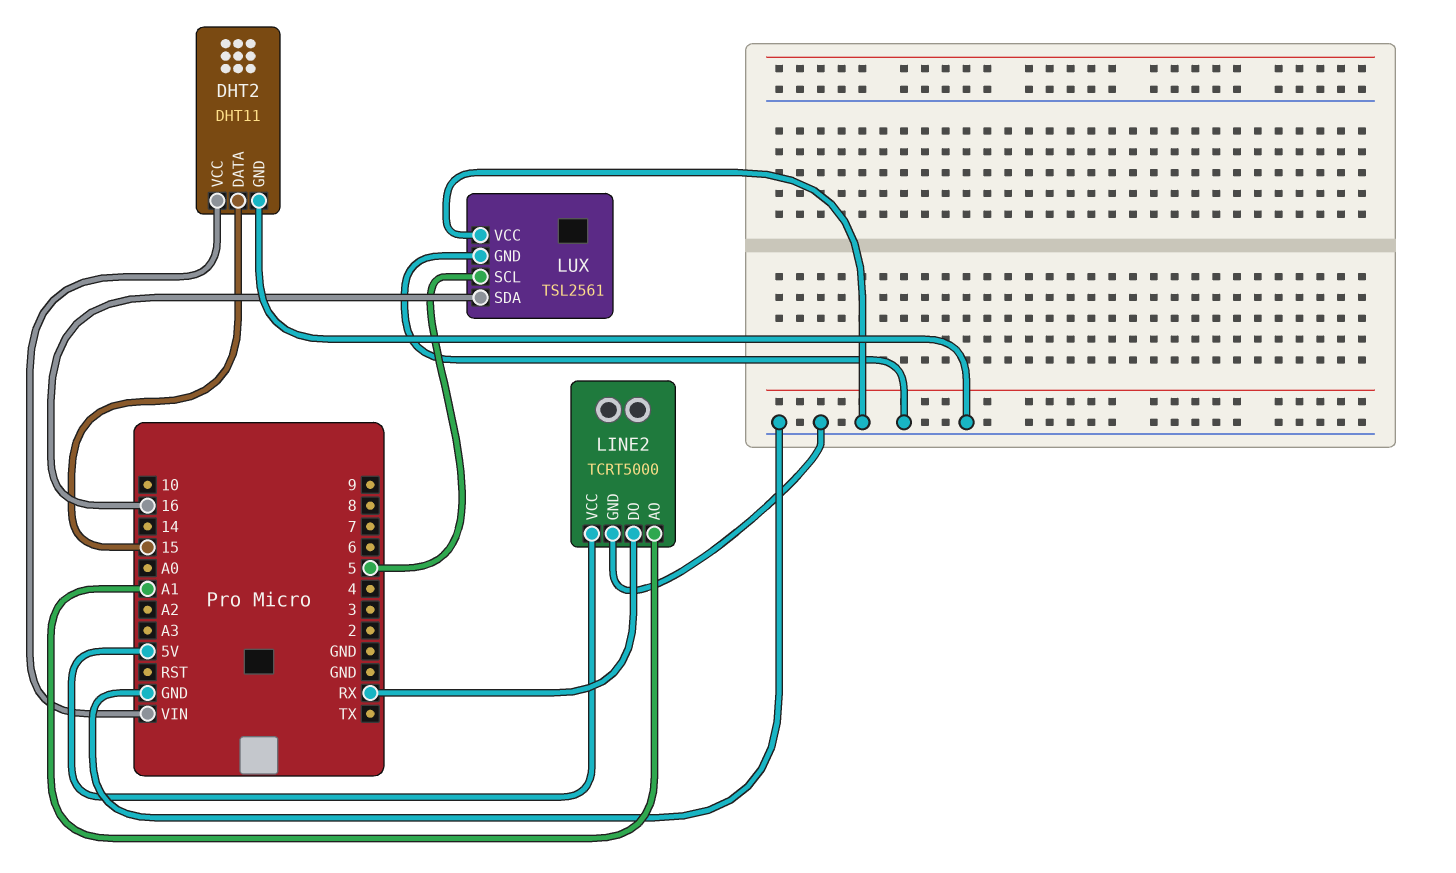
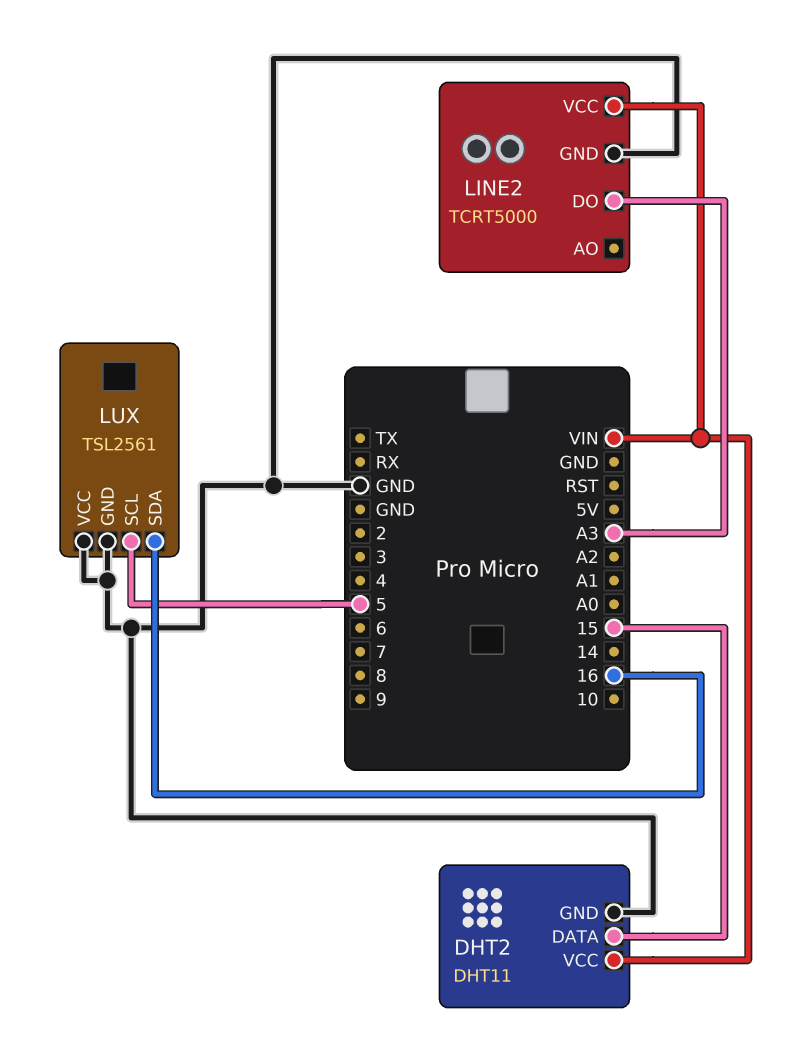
LINE2 pin AO: A1 -> none
LINE2 pin DO: RX -> A3
LINE2 pin VCC: 5V -> VIN

